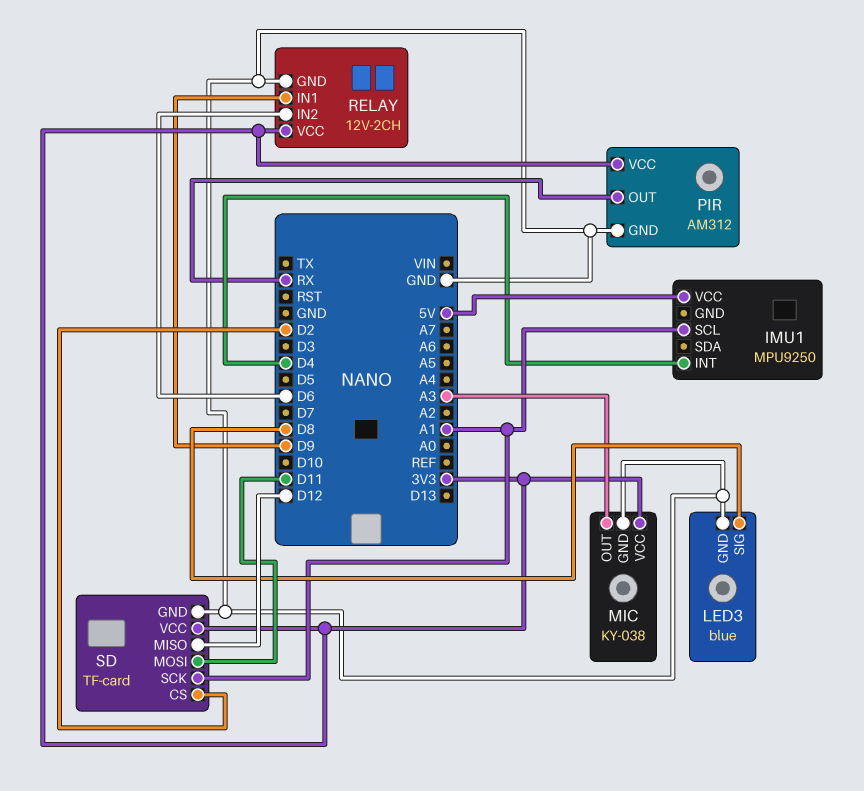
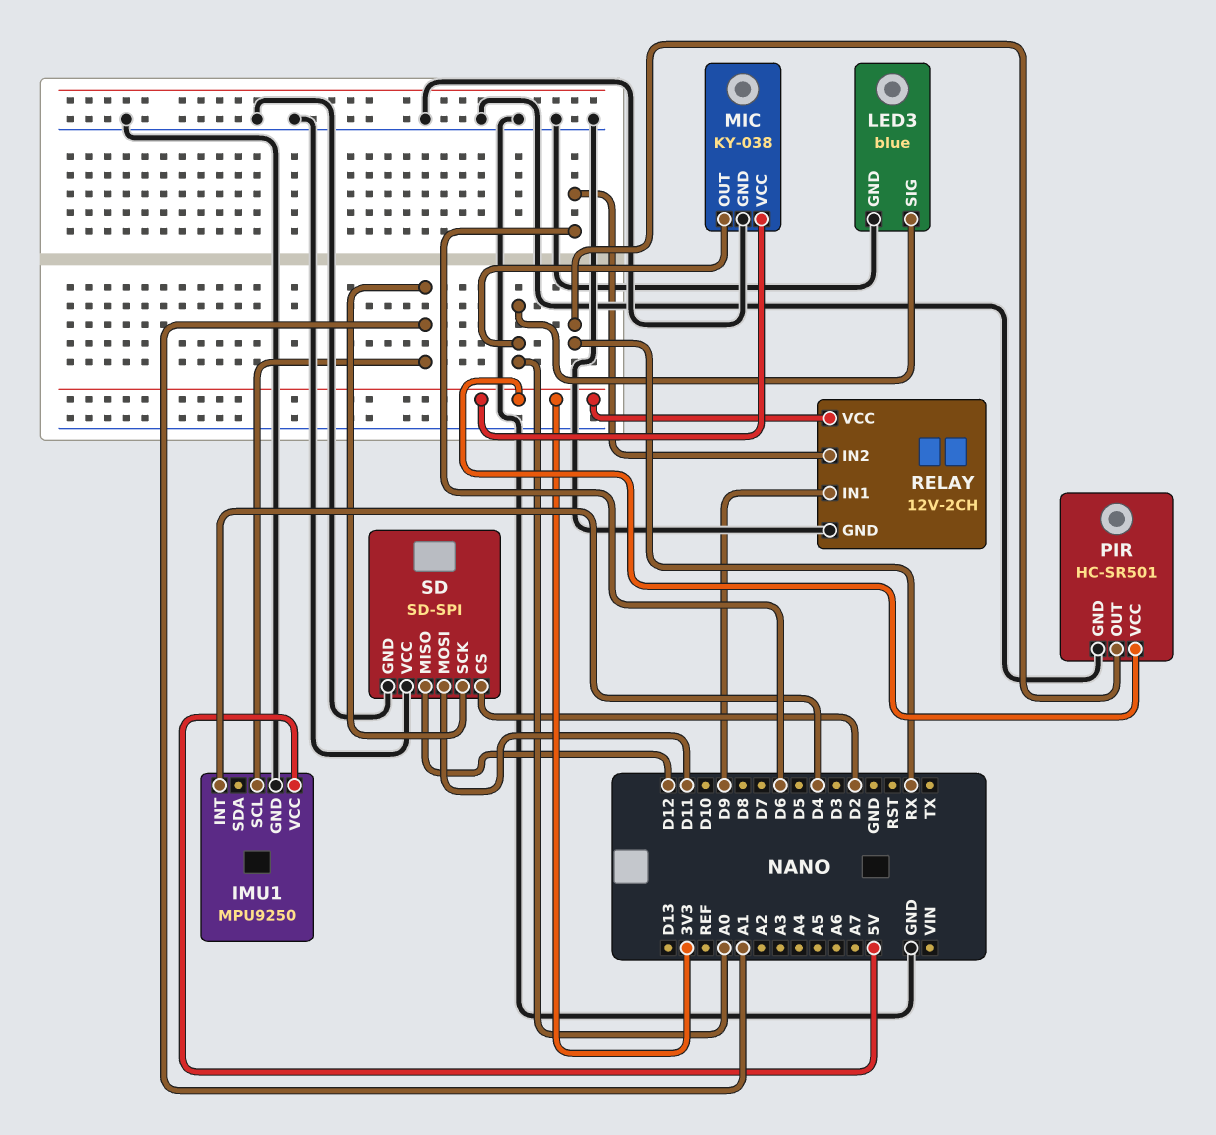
IMU1 pin GND: none -> GND
LED3 pin SIG: D8 -> A0
MIC pin OUT: A3 -> A0
PIR: AM312 -> HC-SR501
SD: TF-card -> SD-SPI
SD pin VCC: 3V3 -> GND

